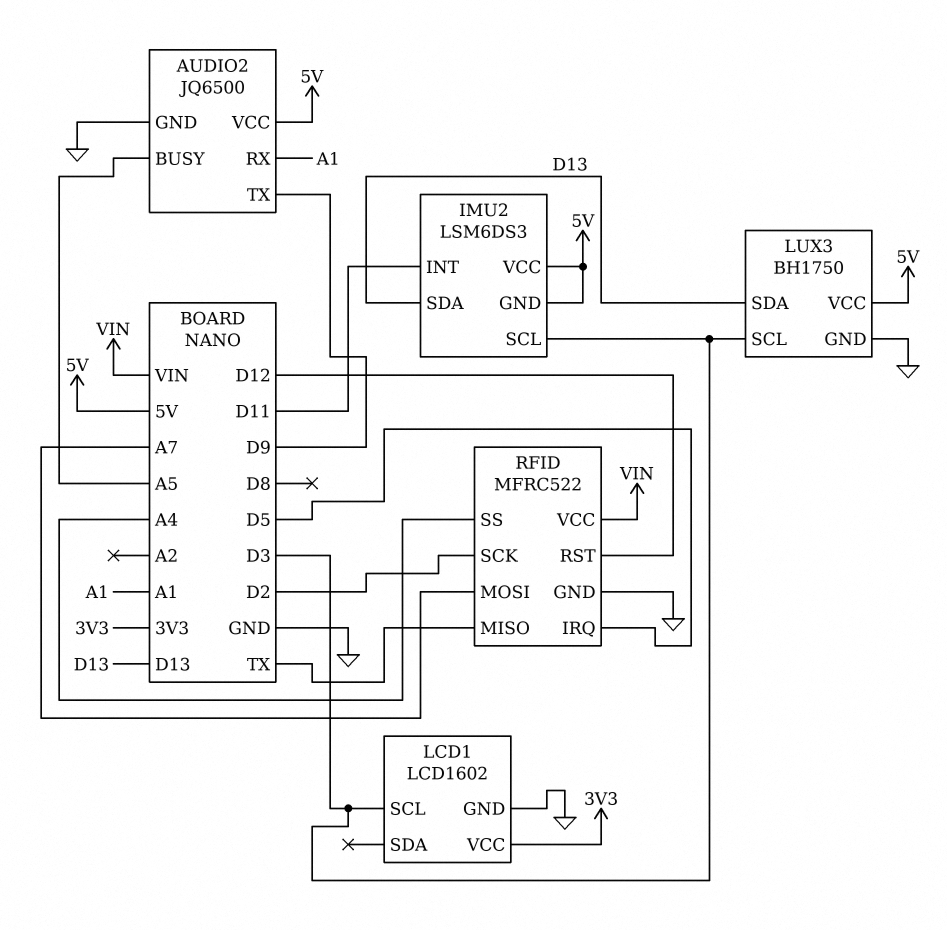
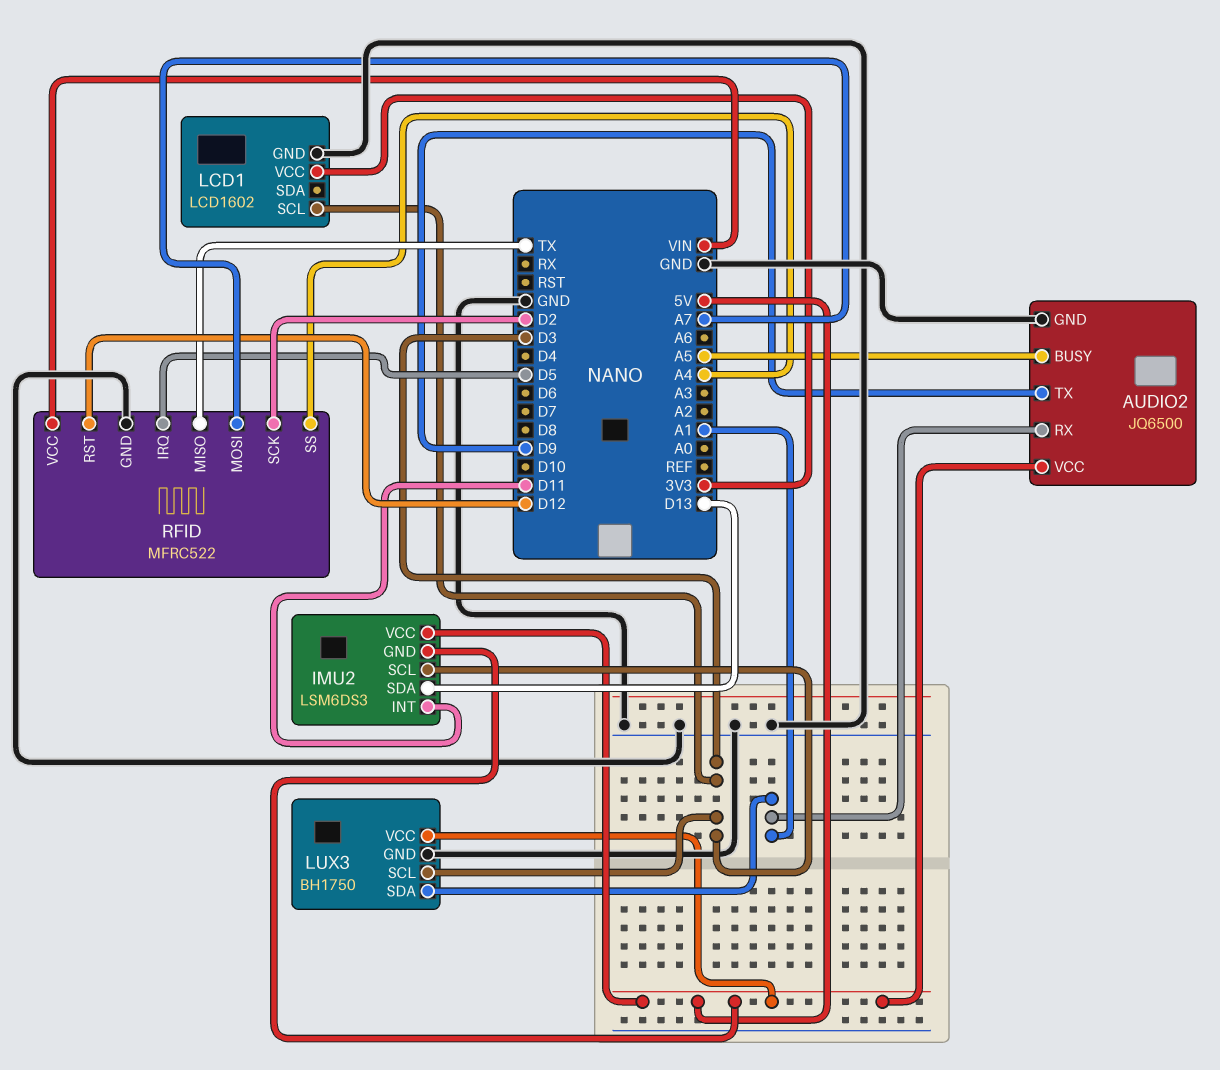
LUX3 pin SDA: D13 -> A1

